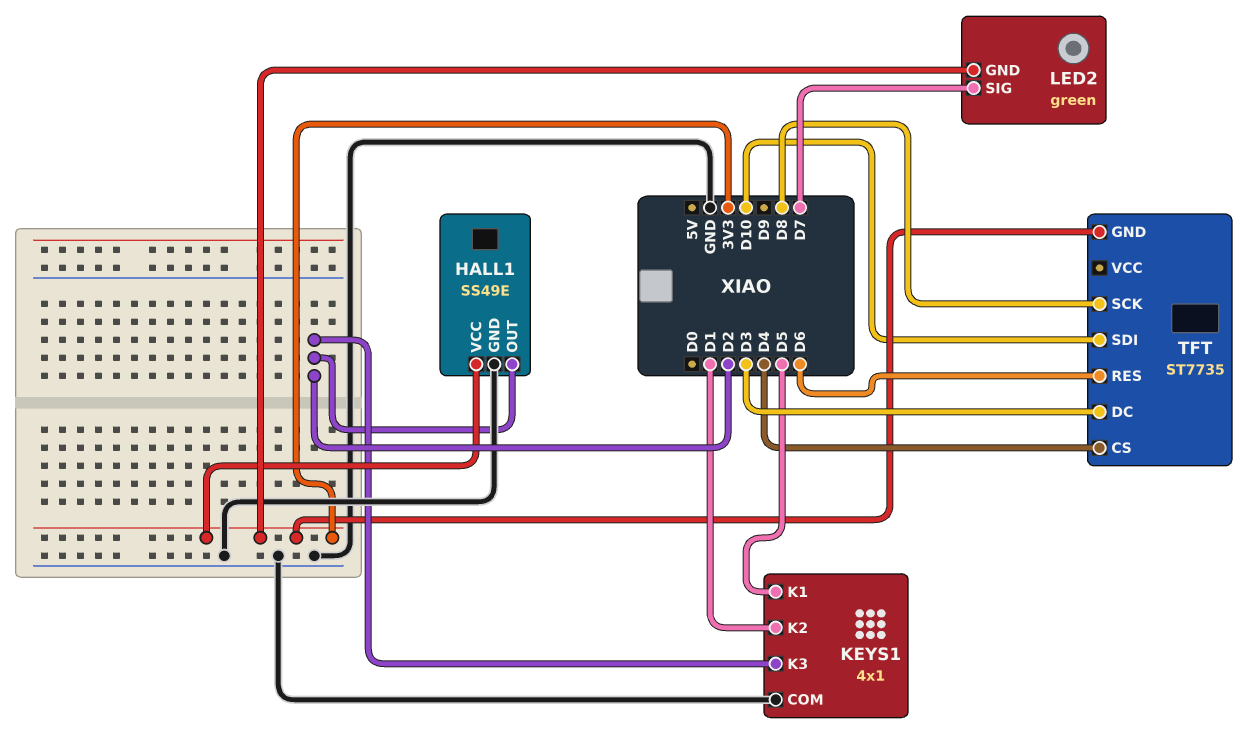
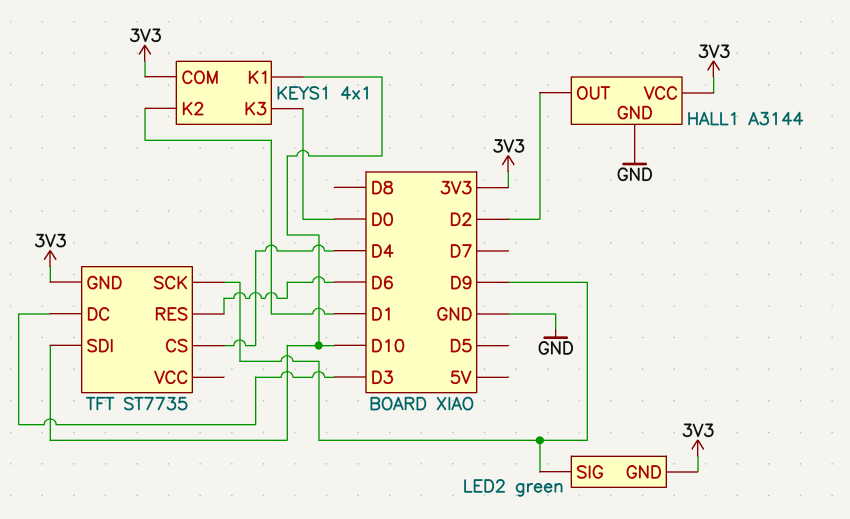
HALL1: SS49E -> A3144
KEYS1 pin COM: GND -> 3V3
KEYS1 pin K1: D5 -> D10
KEYS1 pin K3: D2 -> D0
LED2 pin SIG: D7 -> D9
TFT pin SCK: D8 -> D9

